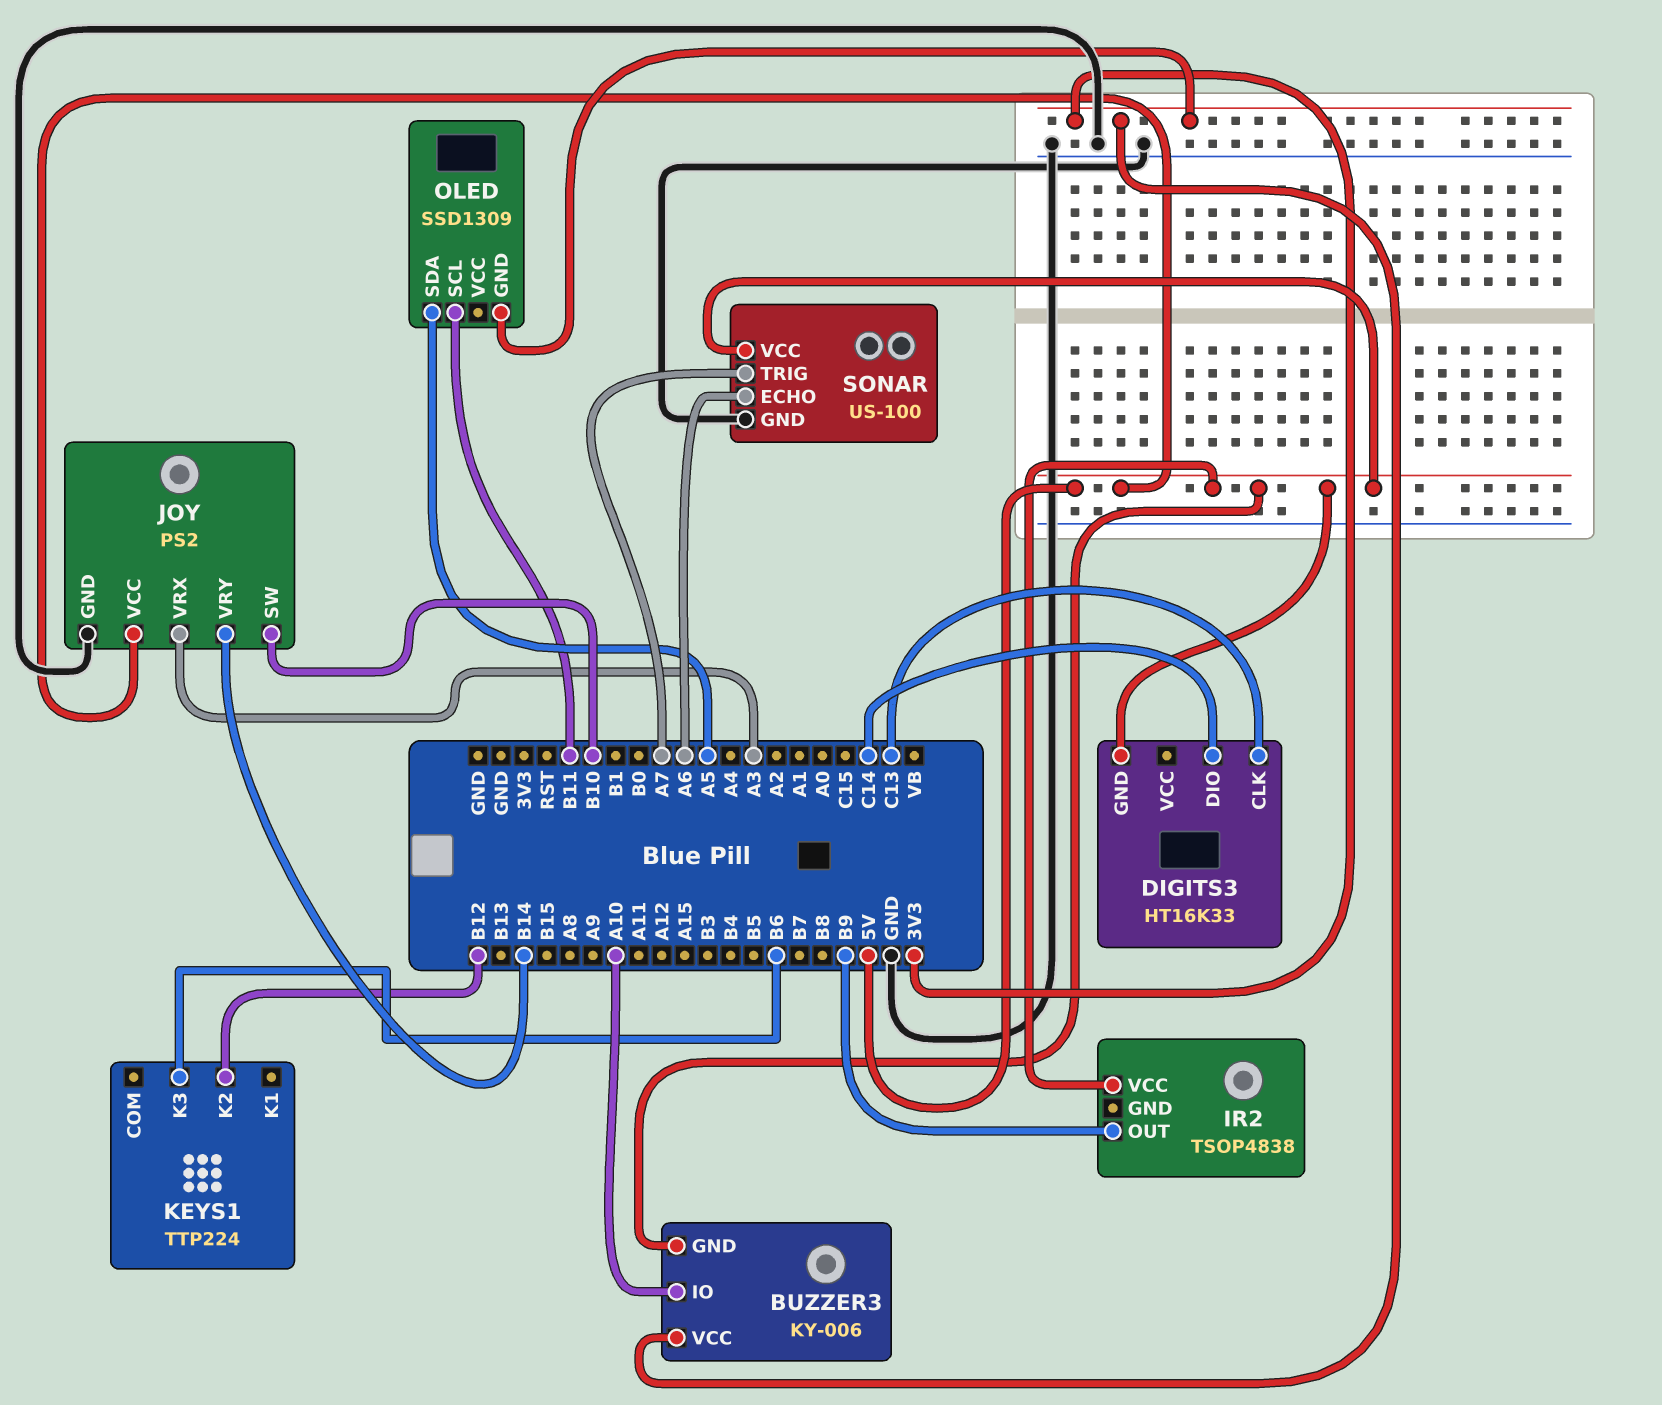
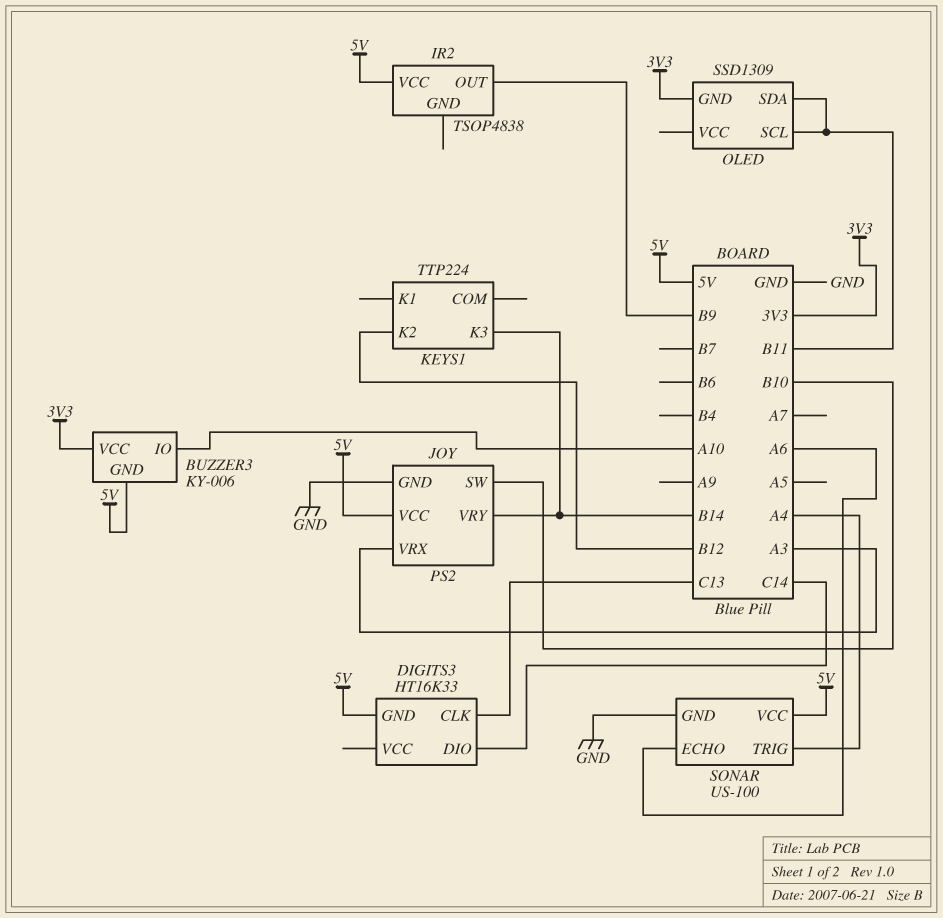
KEYS1 pin K3: B6 -> B14
OLED pin SDA: A5 -> B11
SONAR pin TRIG: A7 -> A4

